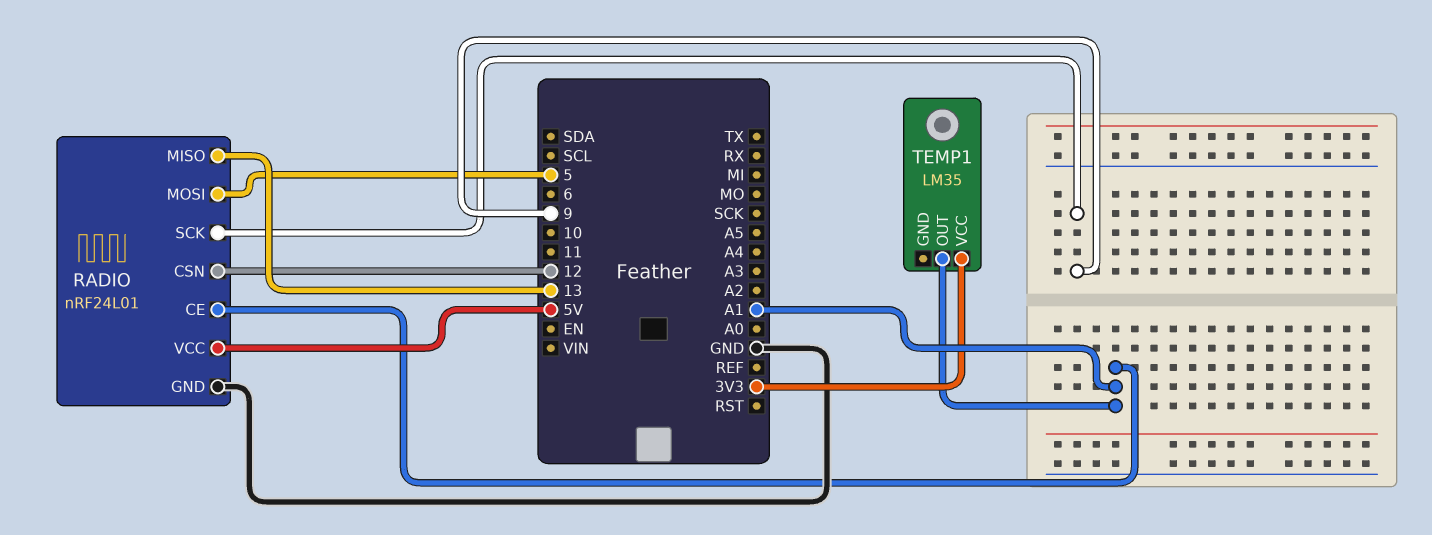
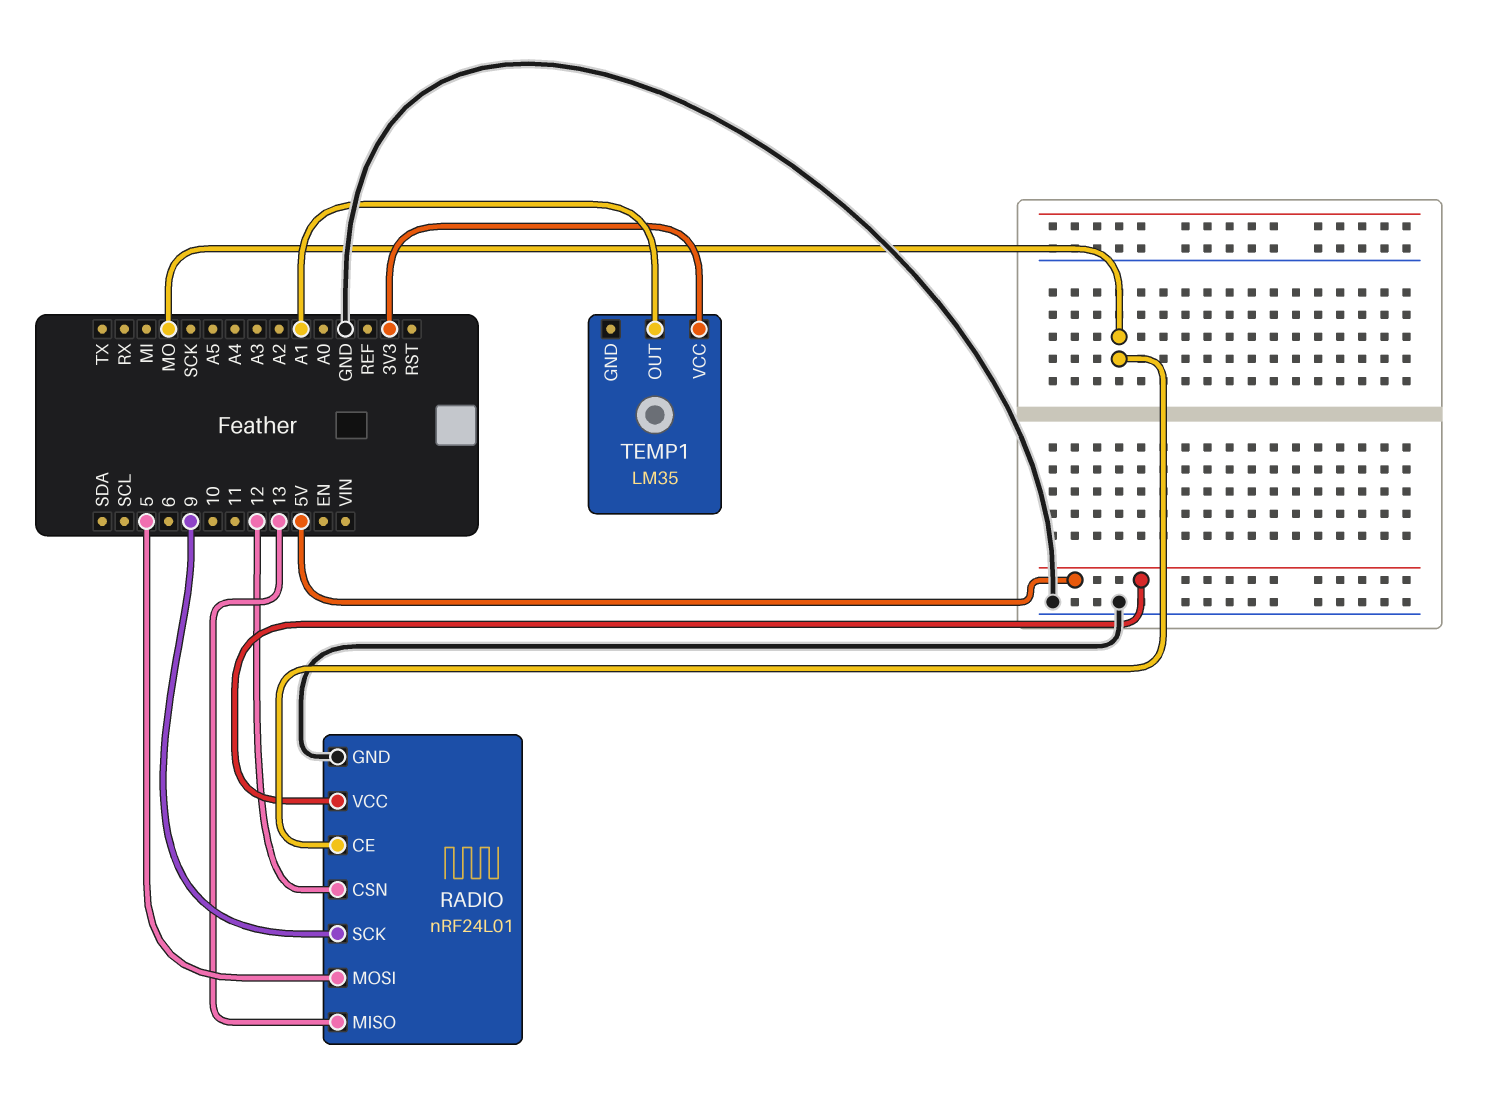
RADIO pin CE: A1 -> MO

